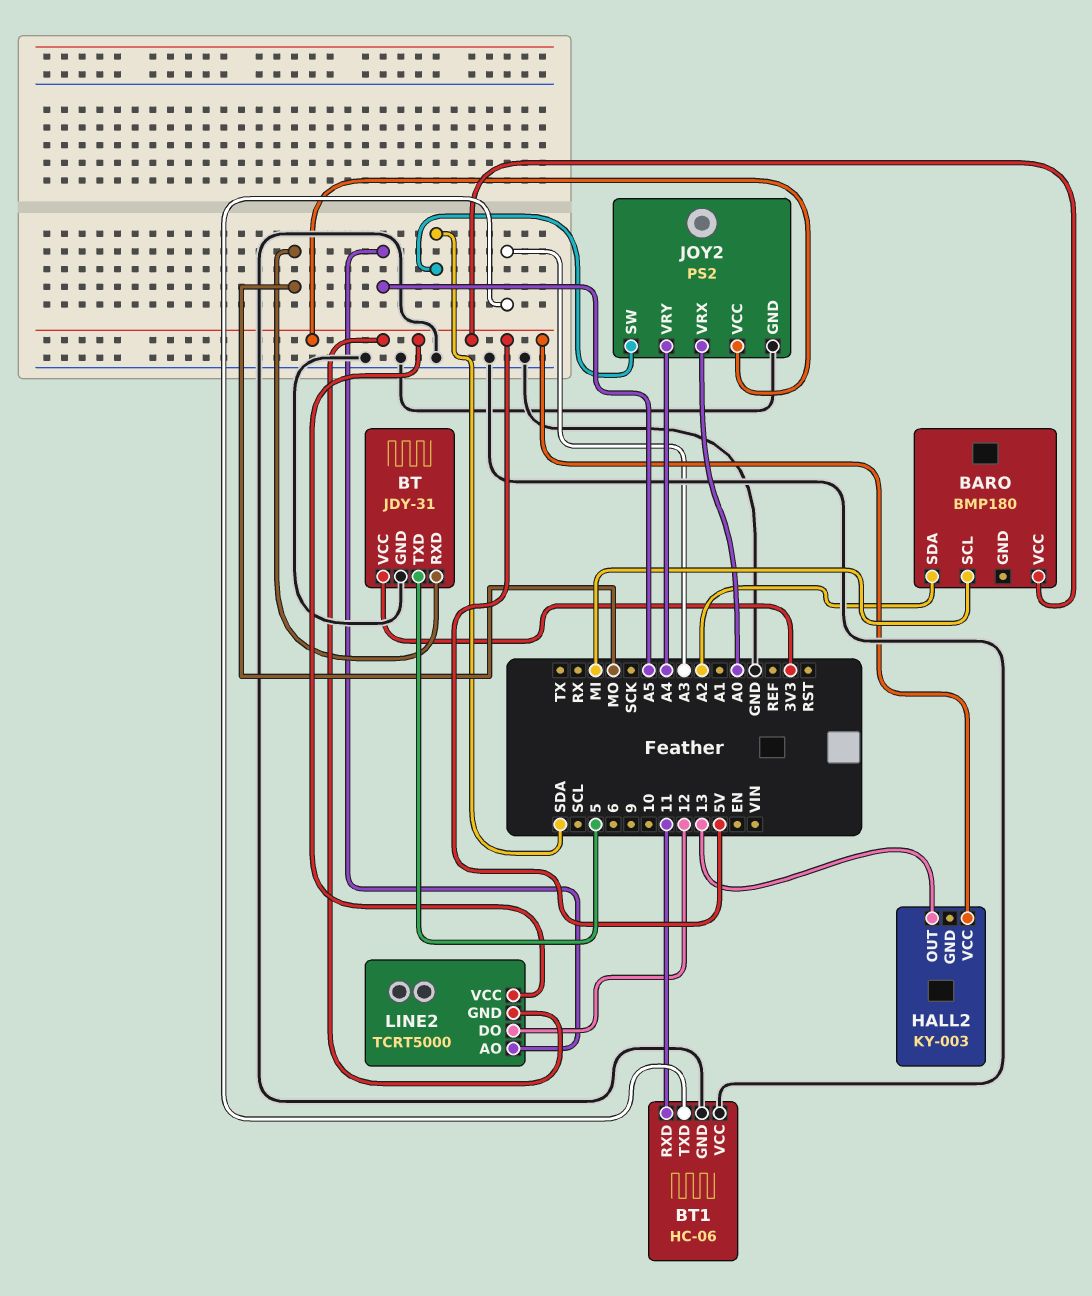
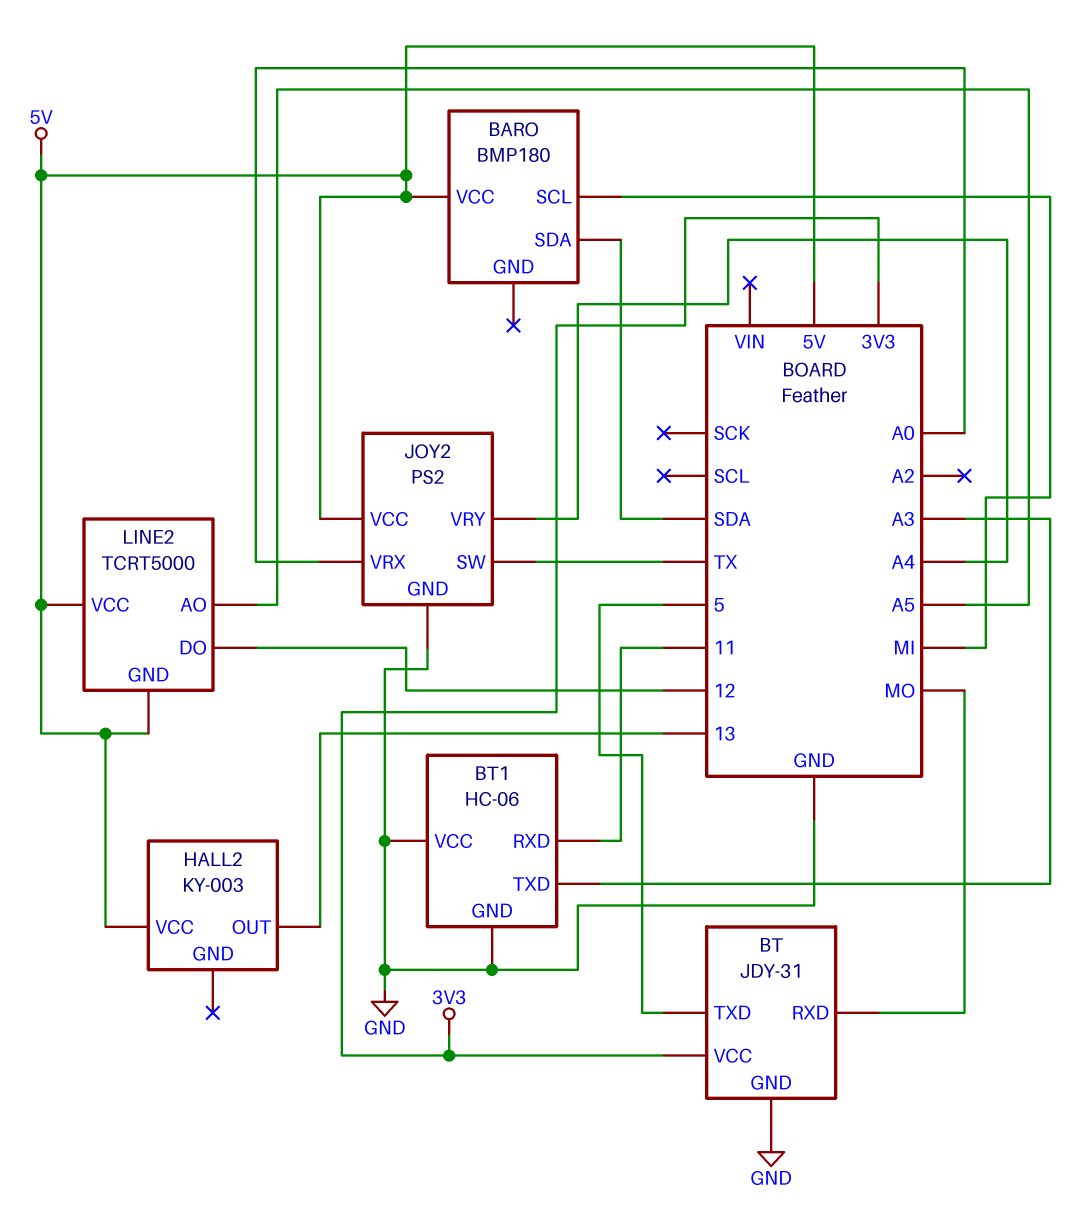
BARO pin SDA: A2 -> SDA
JOY2 pin SW: SDA -> TX

